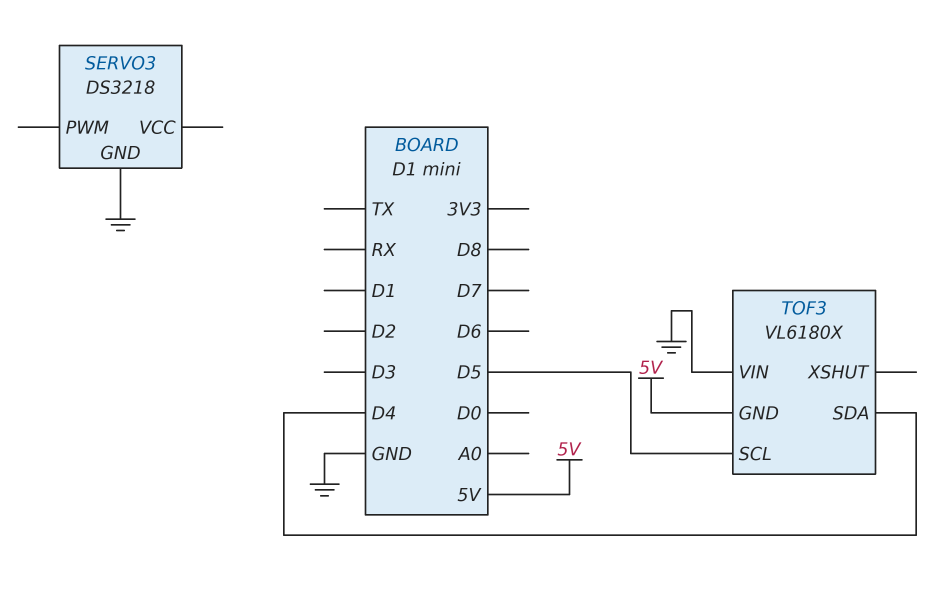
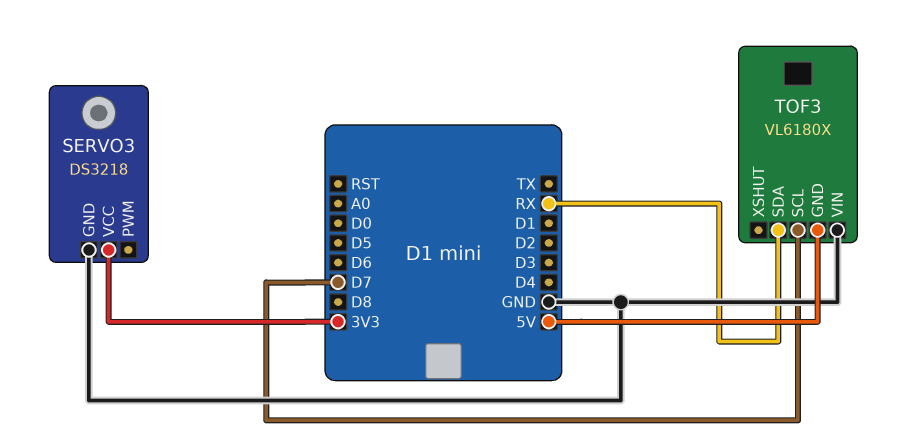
SERVO3 pin VCC: none -> 3V3
TOF3 pin SCL: D5 -> D7
TOF3 pin SDA: D4 -> RX

